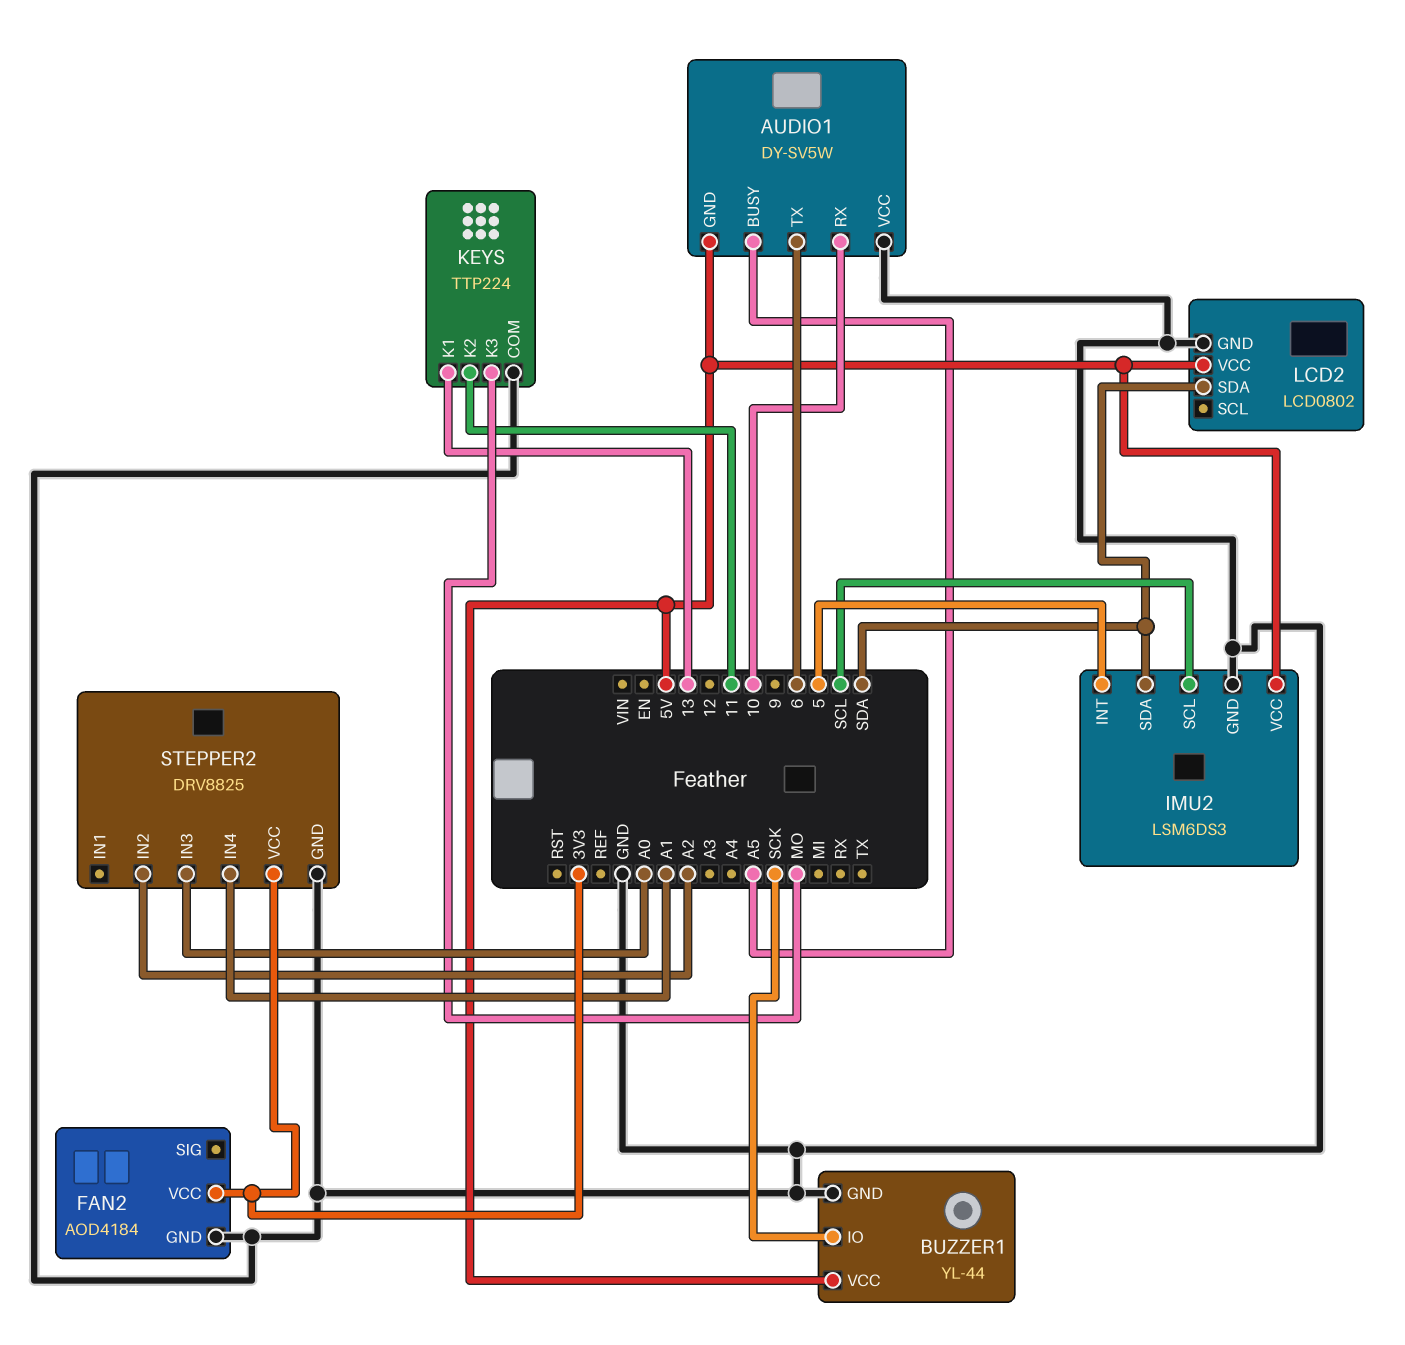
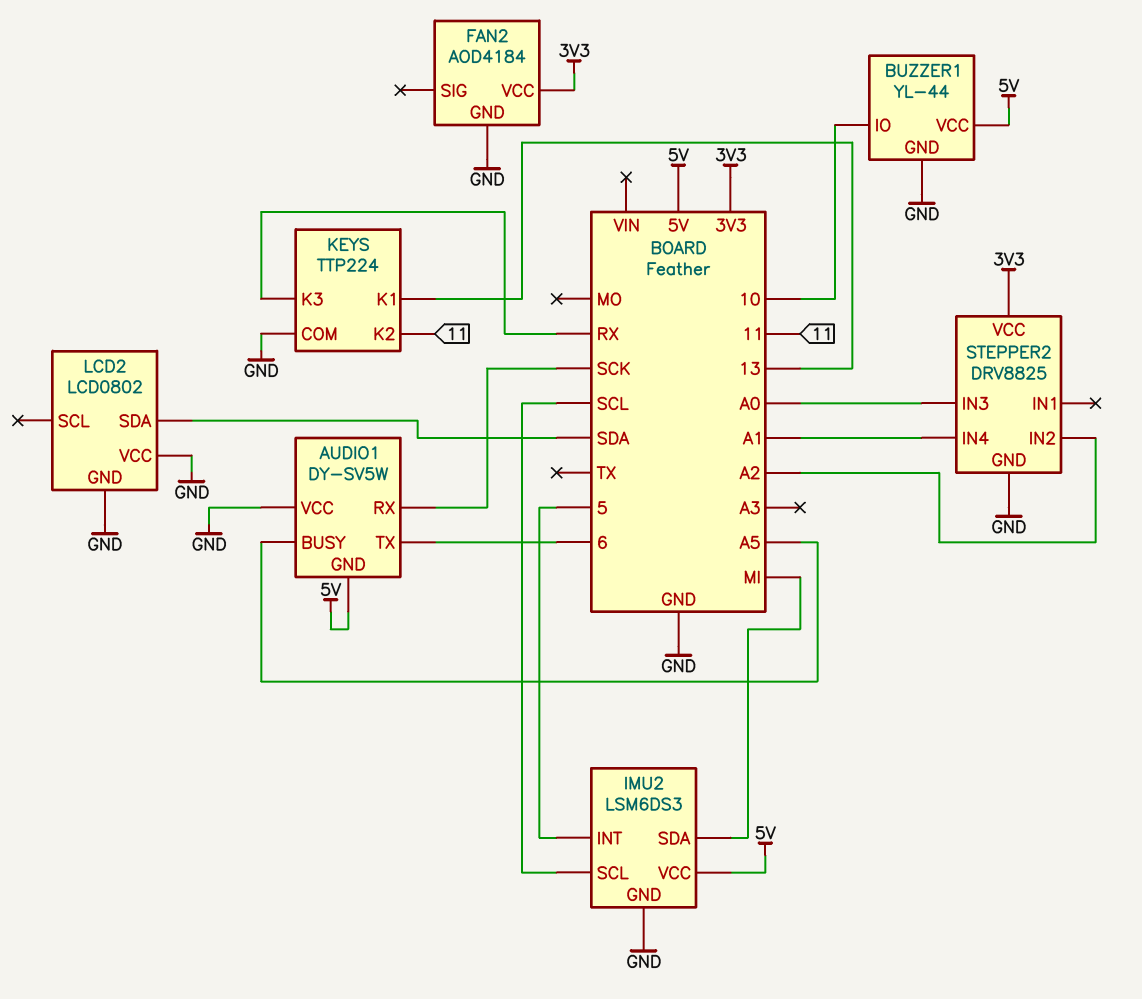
AUDIO1 pin RX: 10 -> SCK
BUZZER1 pin IO: SCK -> 10
IMU2 pin SDA: SDA -> MI
KEYS pin K3: MO -> RX
LCD2 pin VCC: 5V -> GND

